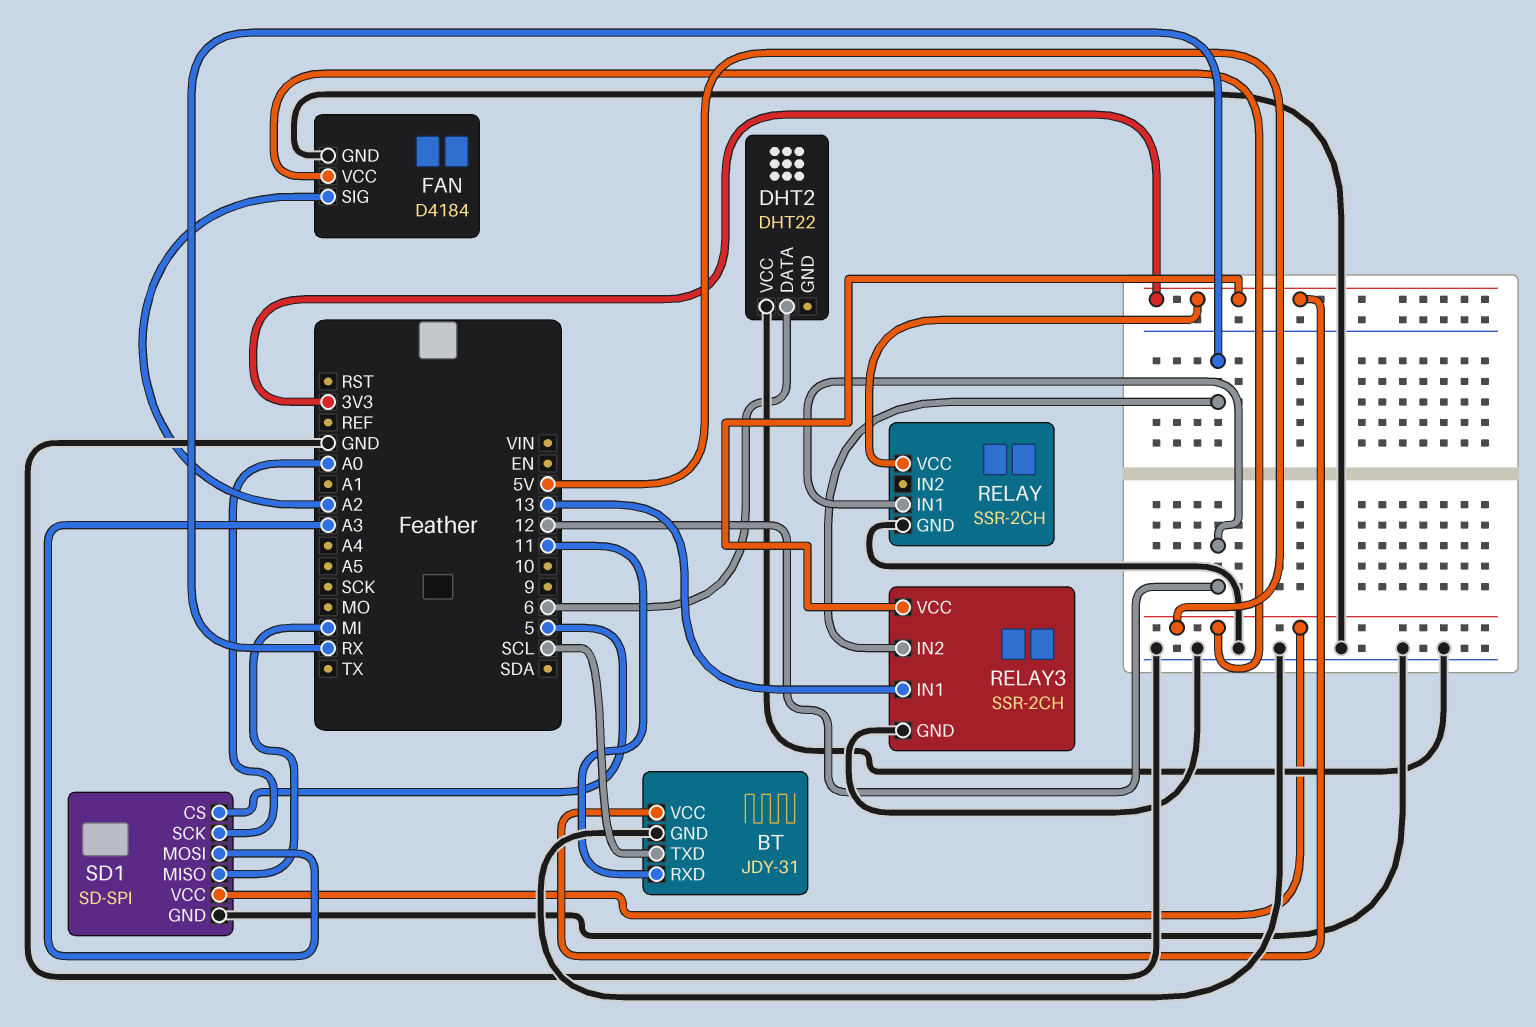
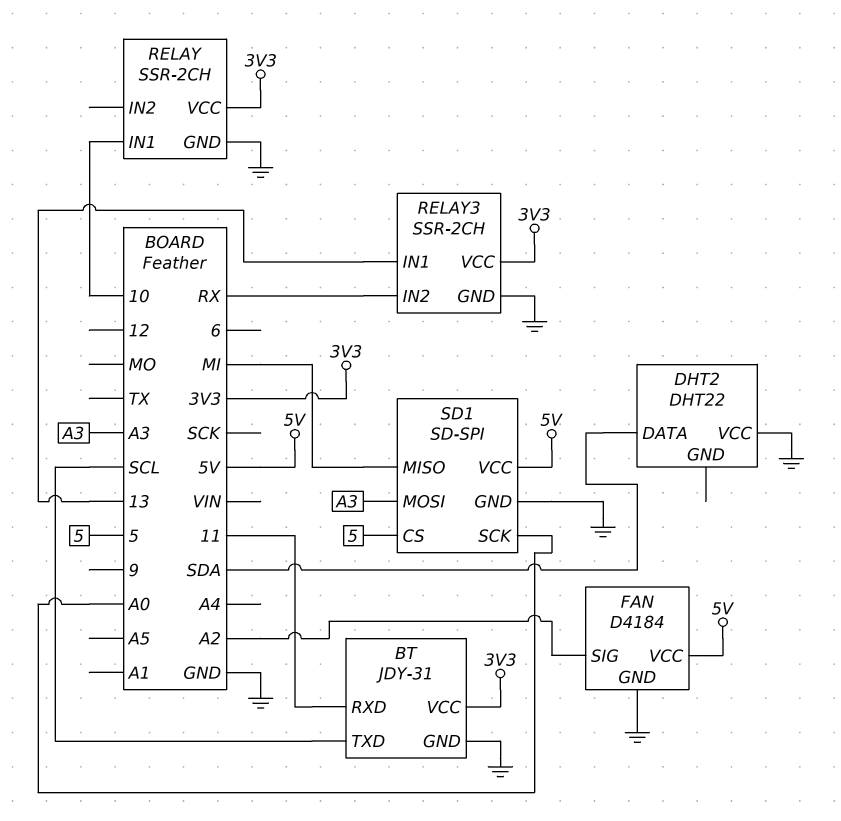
DHT2 pin DATA: 6 -> SDA
RELAY pin IN1: 12 -> 10

